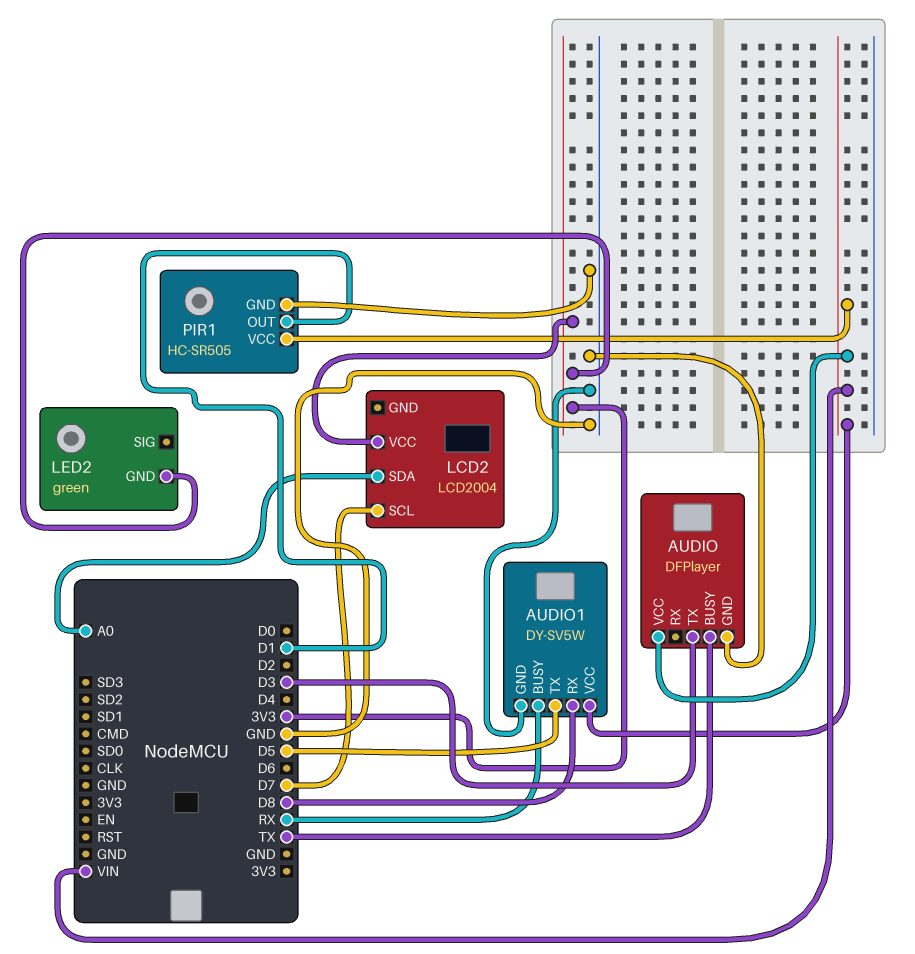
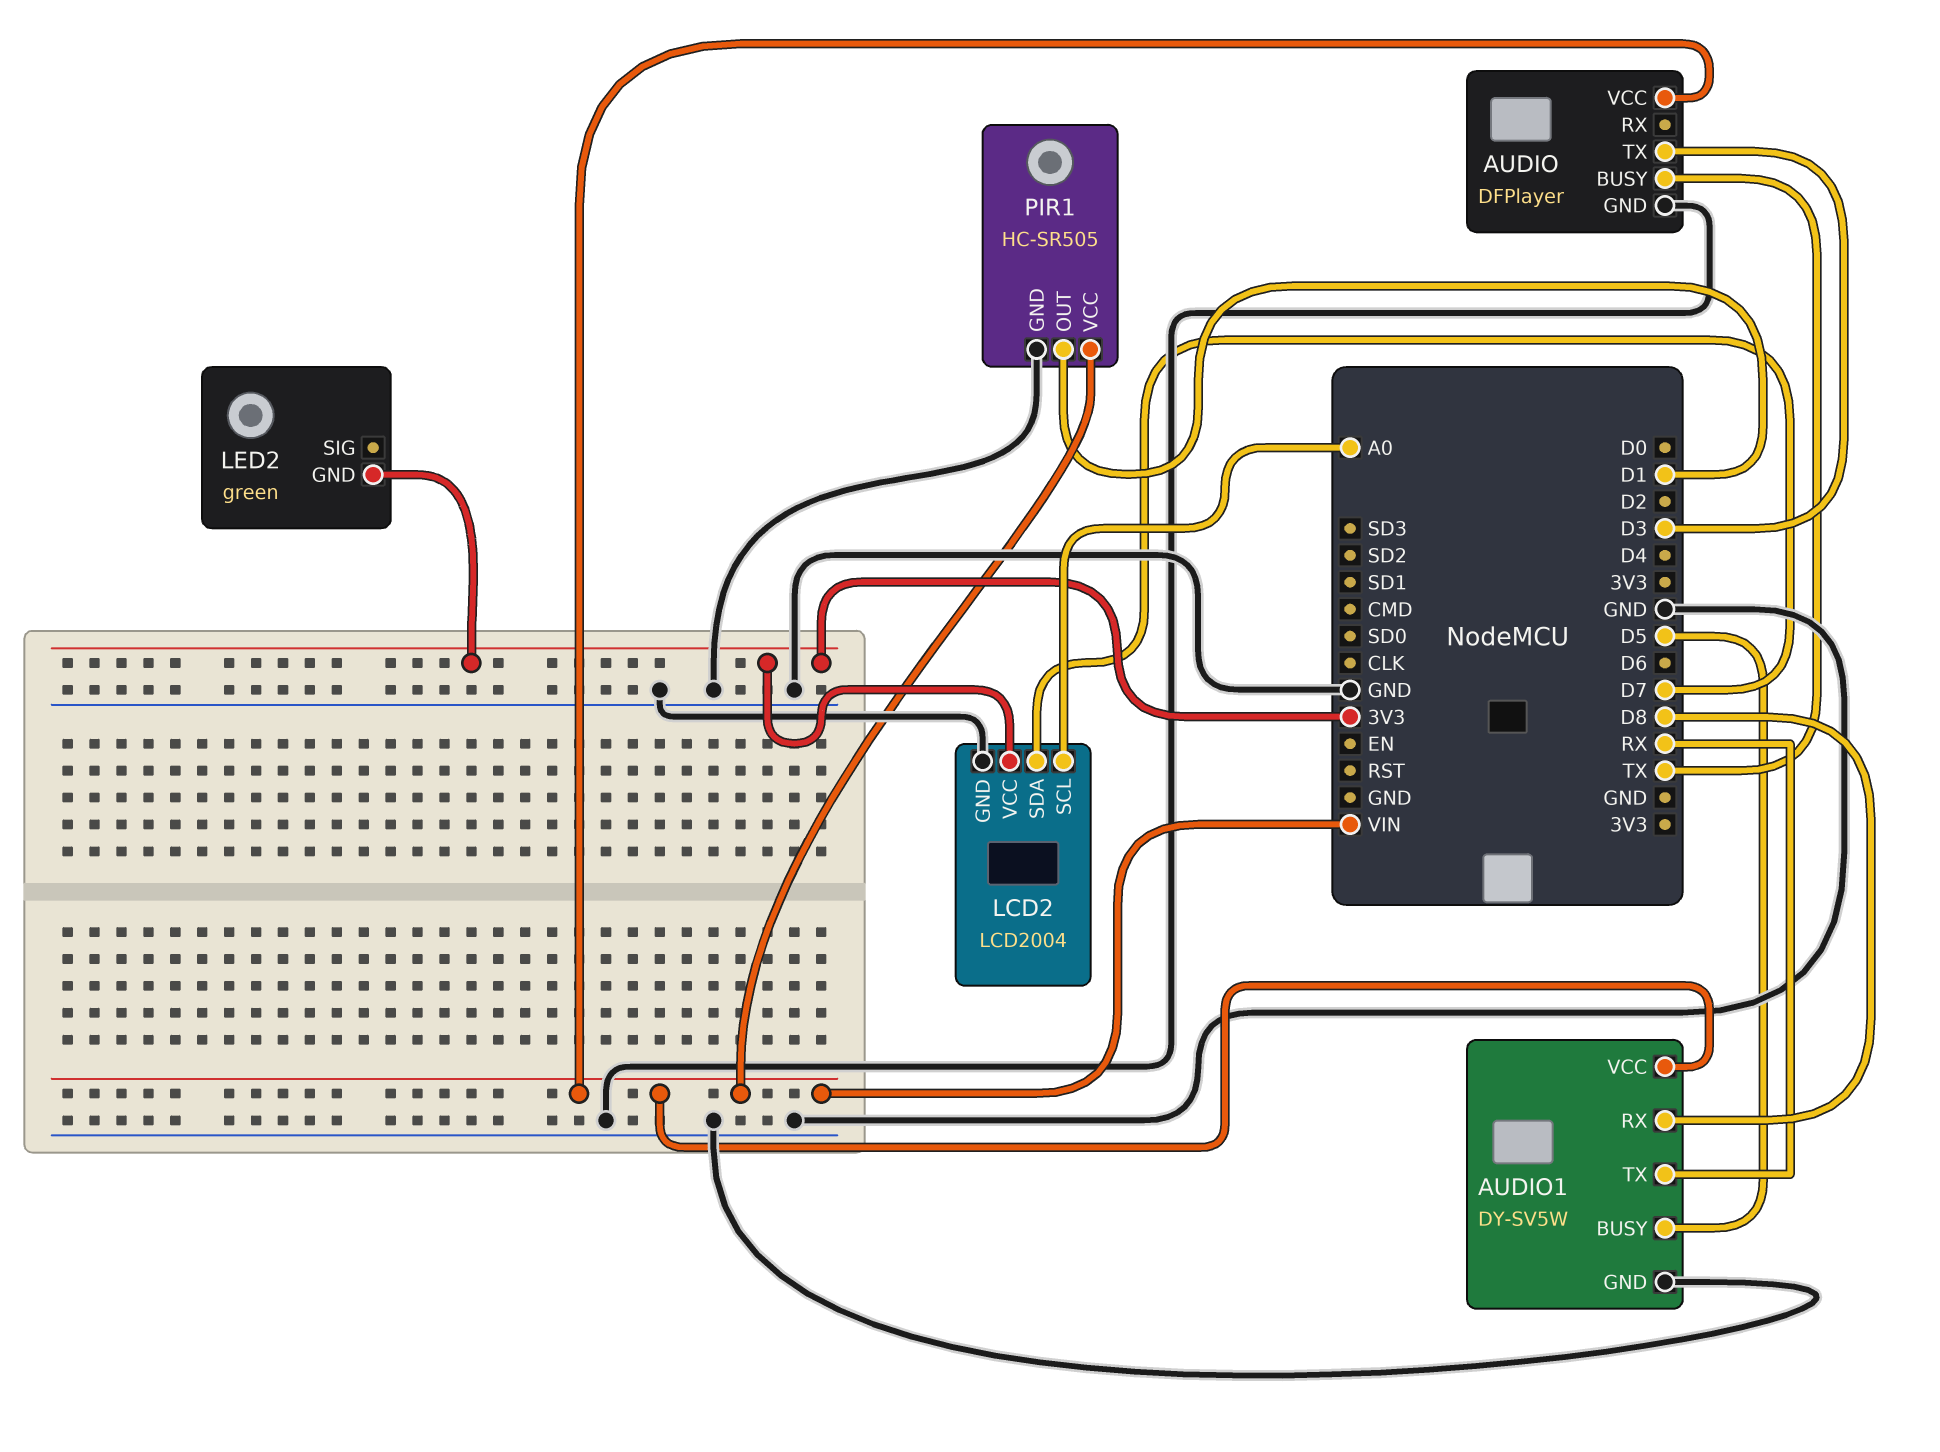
AUDIO1 pin BUSY: RX -> D5
AUDIO1 pin TX: D5 -> RX
LCD2 pin GND: none -> GND
LCD2 pin SCL: D7 -> A0
LCD2 pin SDA: A0 -> D7

